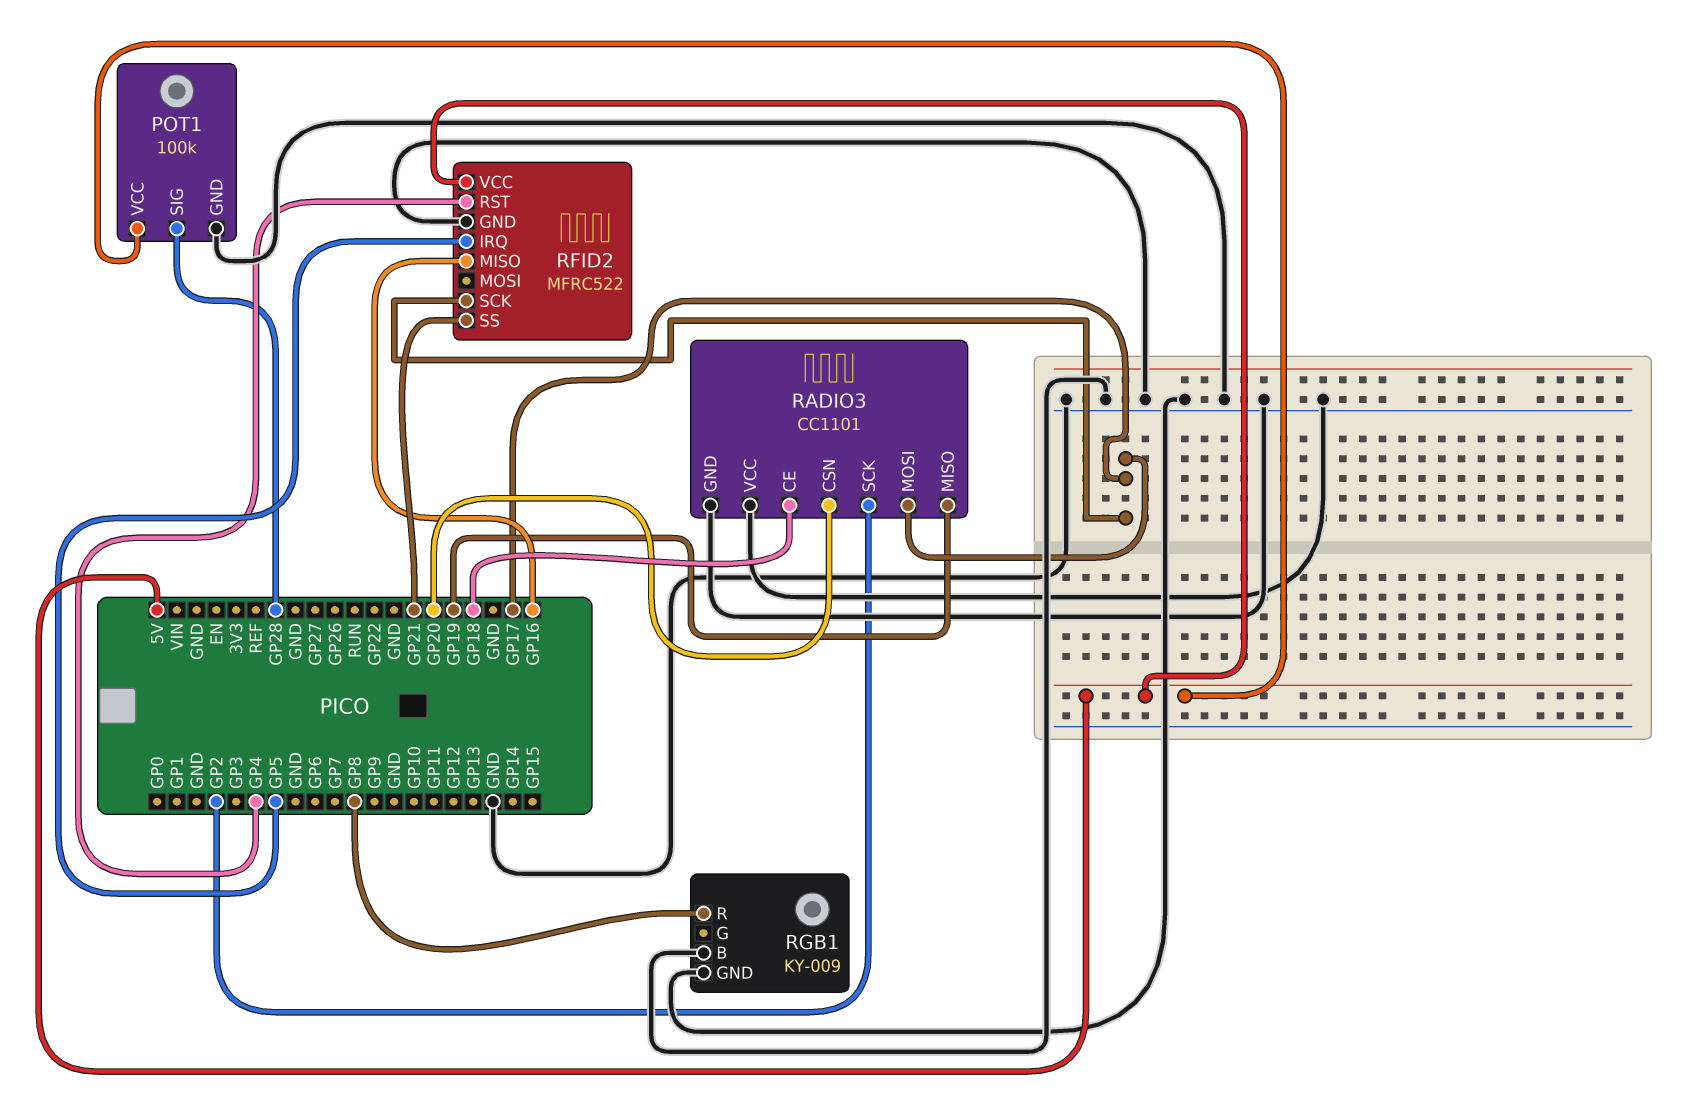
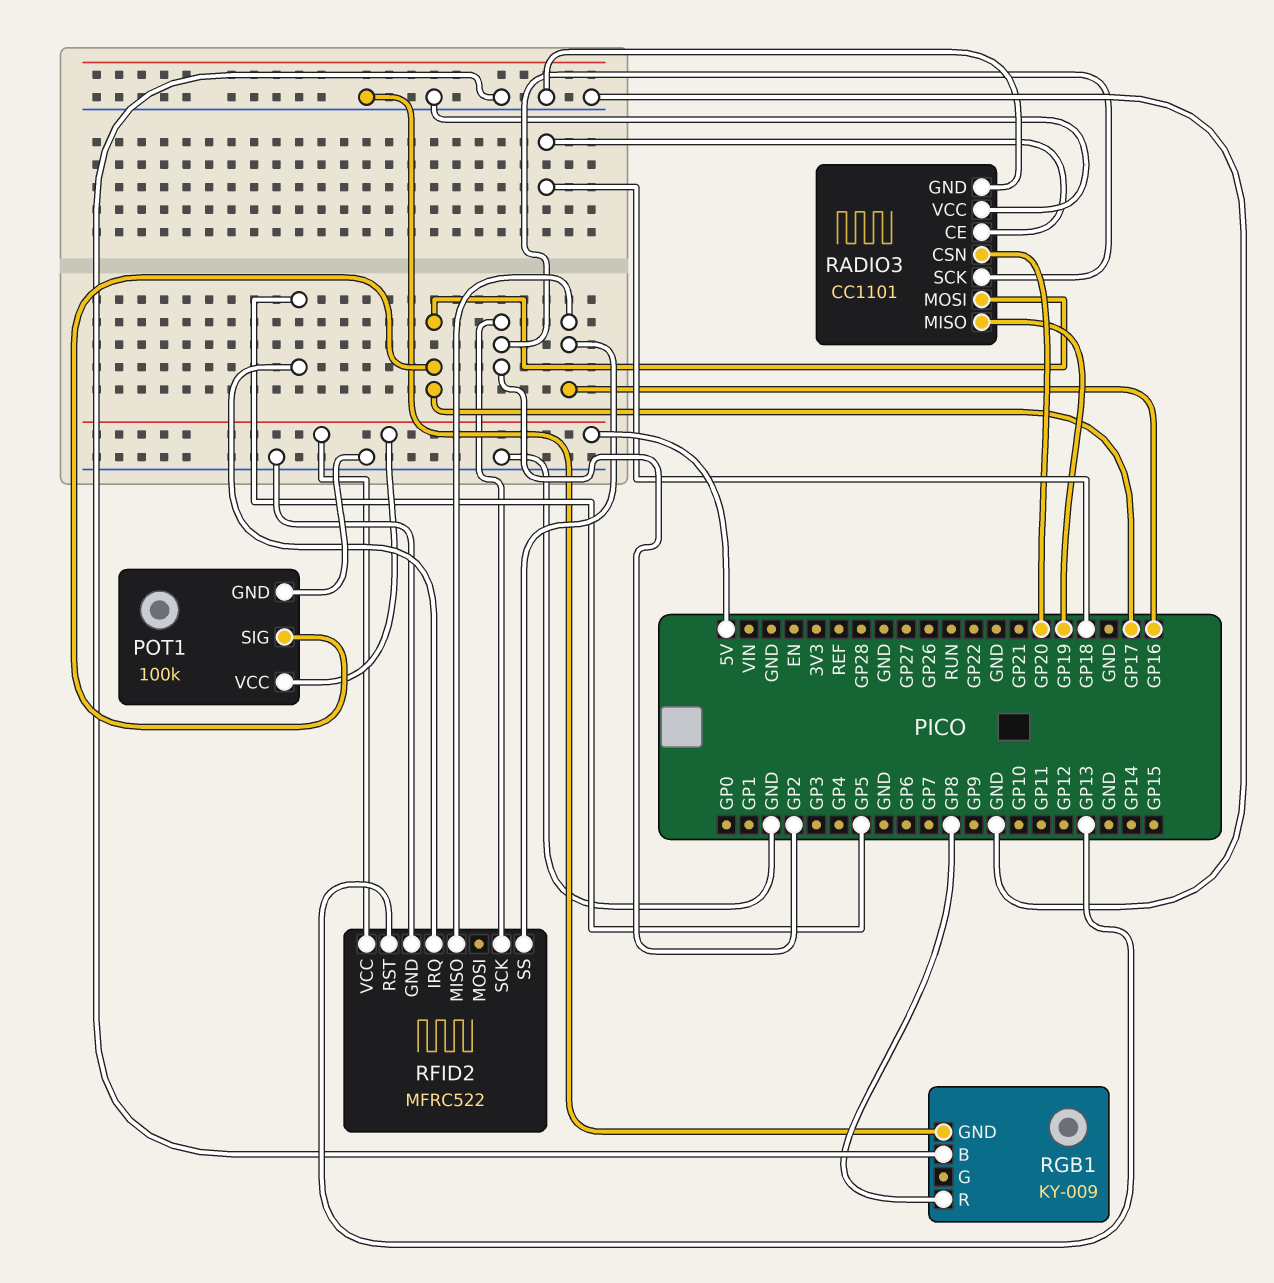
POT1 pin SIG: GP28 -> GP17
RFID2 pin RST: GP4 -> GP13
RFID2 pin SCK: GP17 -> GP2
RFID2 pin SS: GP21 -> GP16

